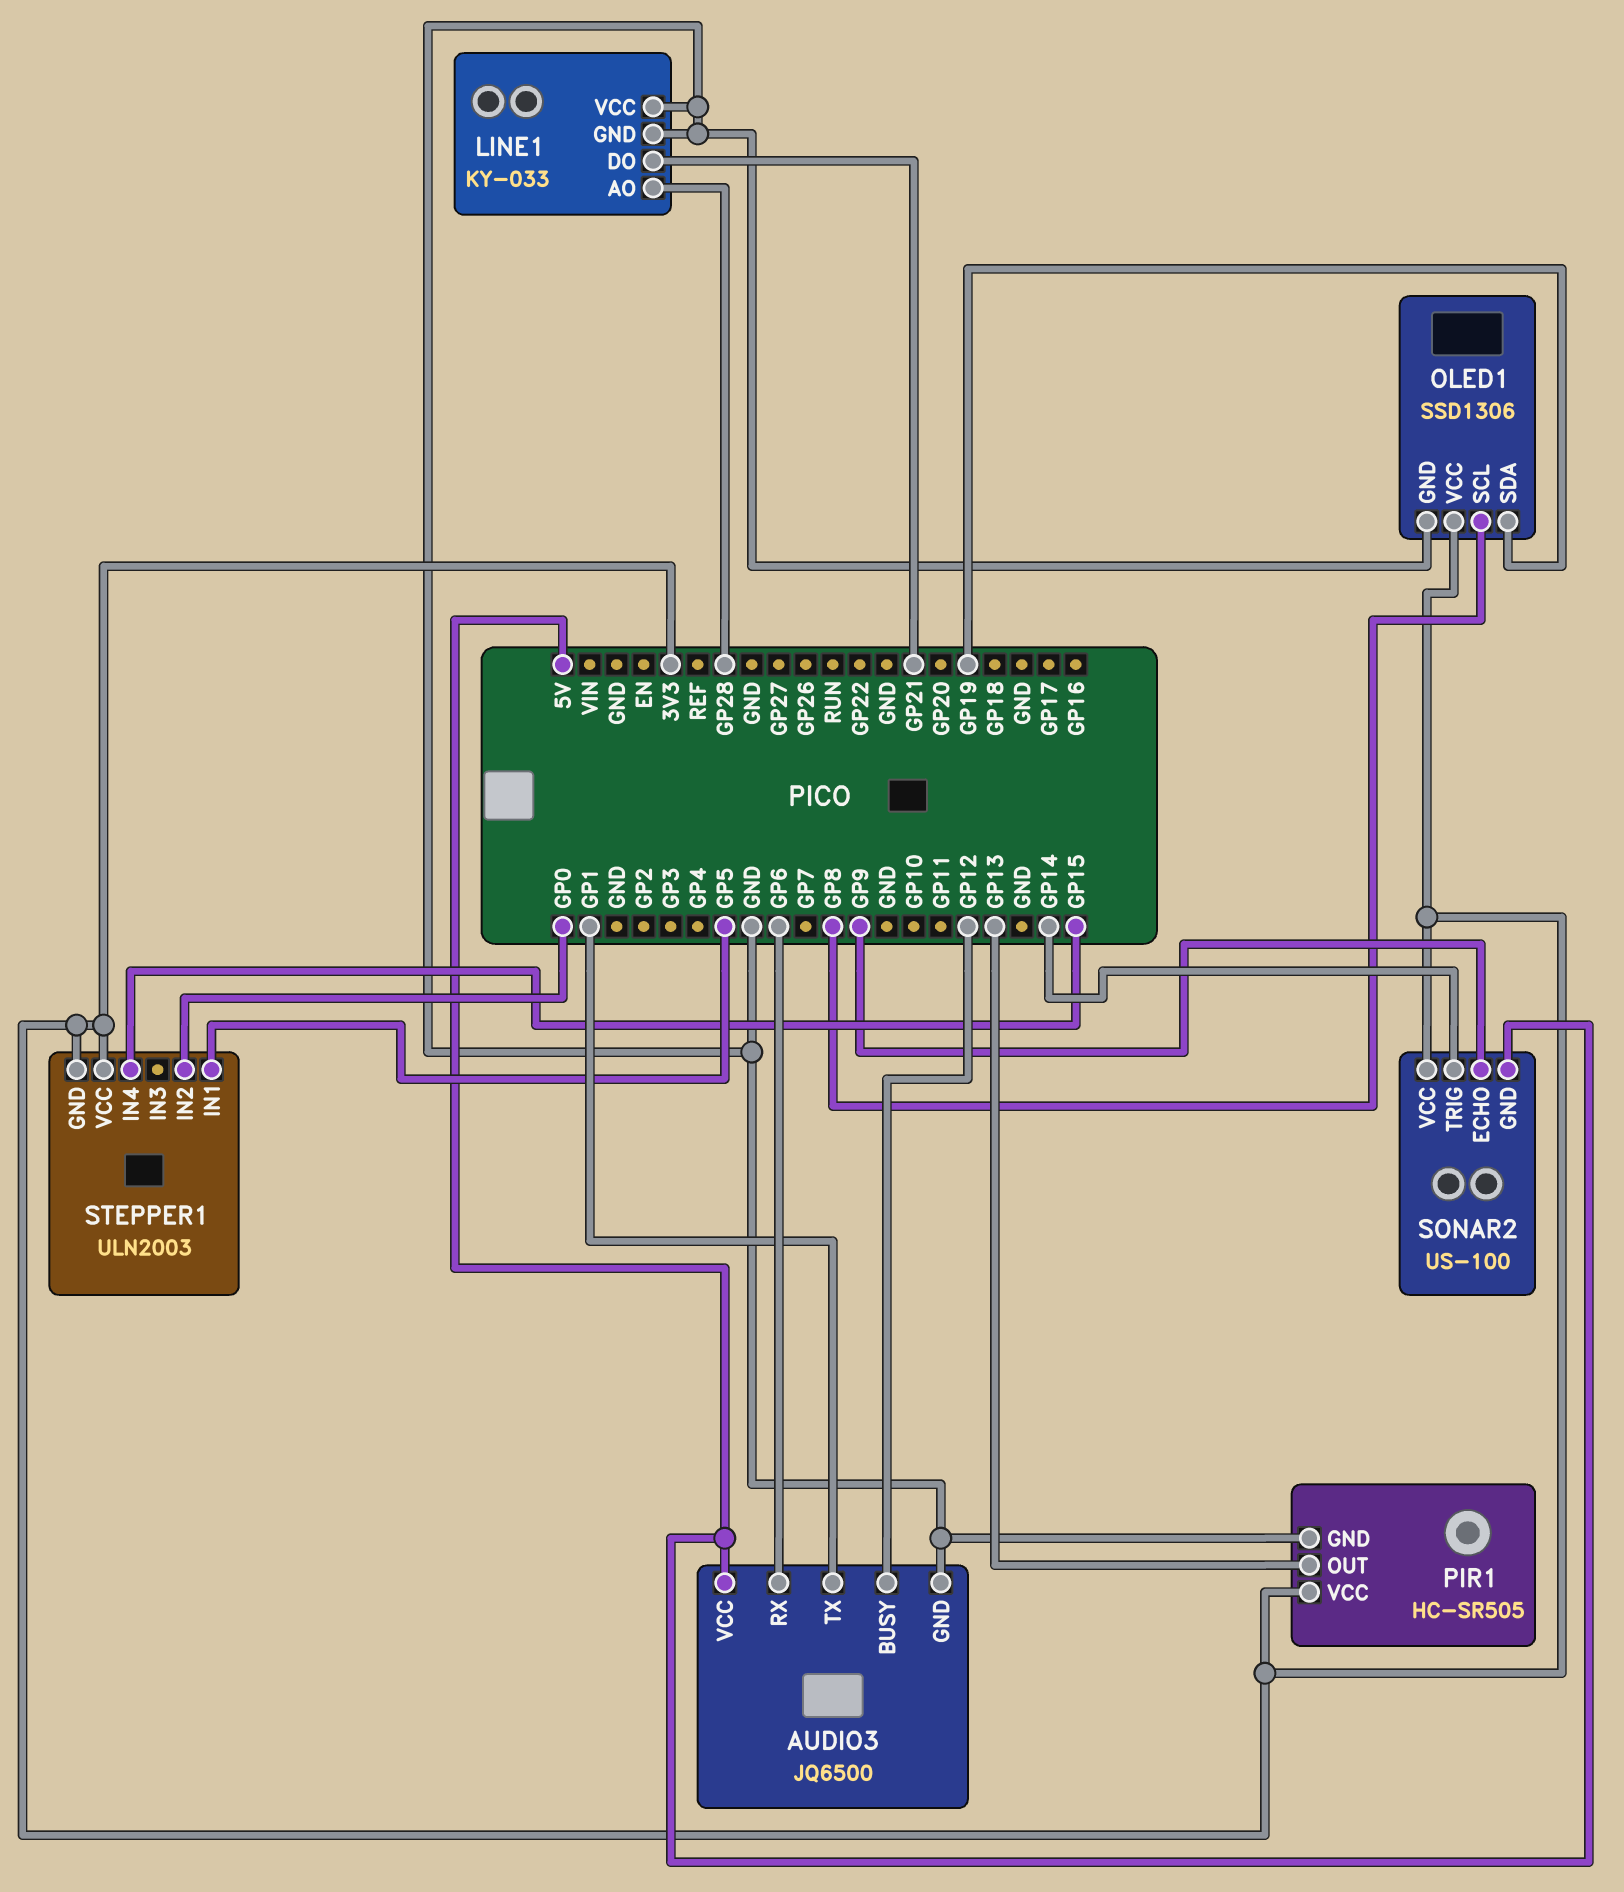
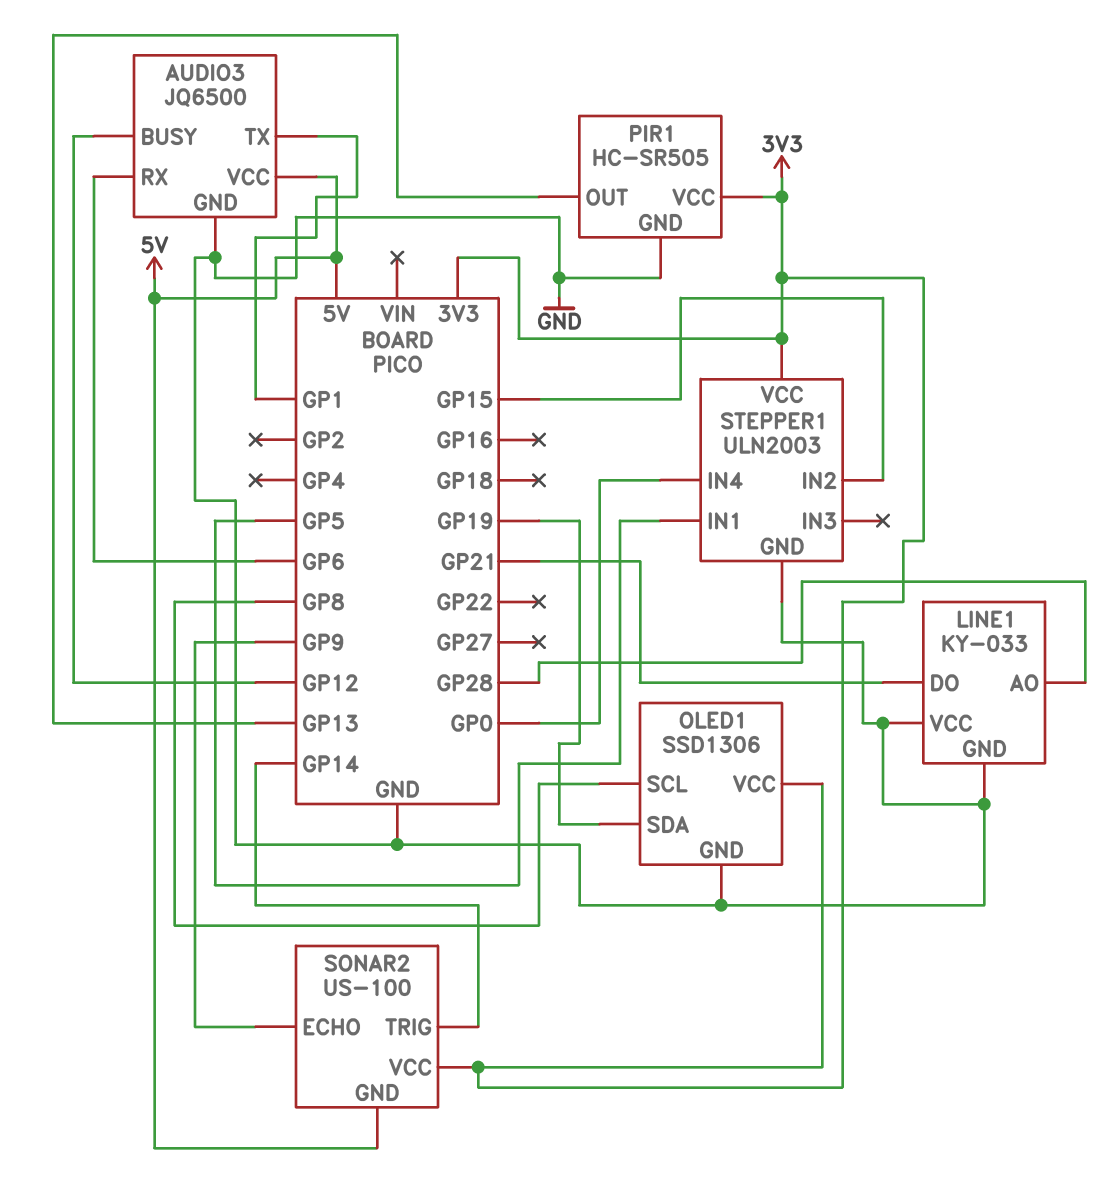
STEPPER1 pin GND: 3V3 -> GND
STEPPER1 pin IN2: GP0 -> GP15
STEPPER1 pin IN4: GP15 -> GP0

